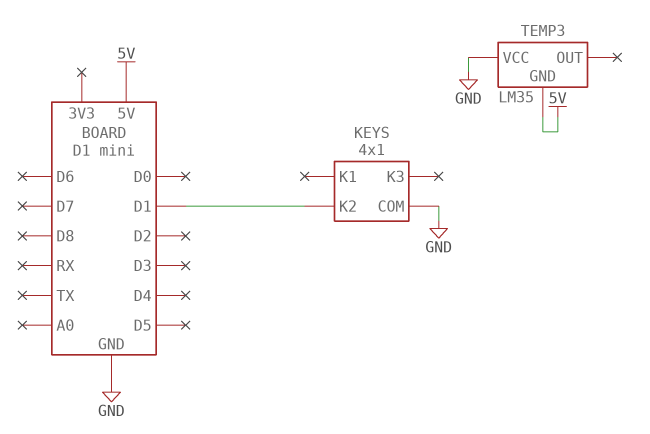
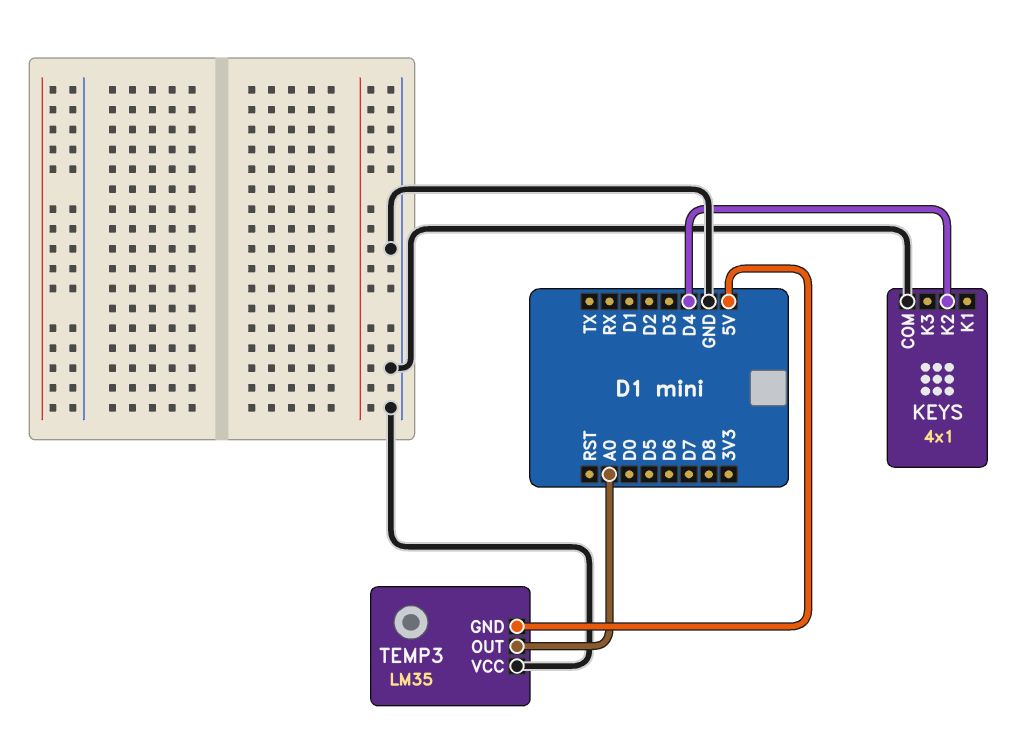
KEYS pin K2: D1 -> D4
TEMP3 pin OUT: none -> A0

